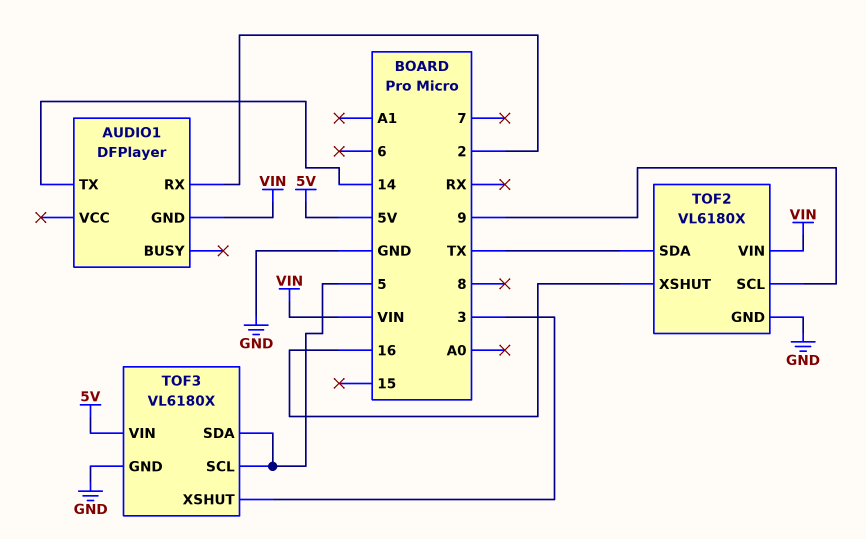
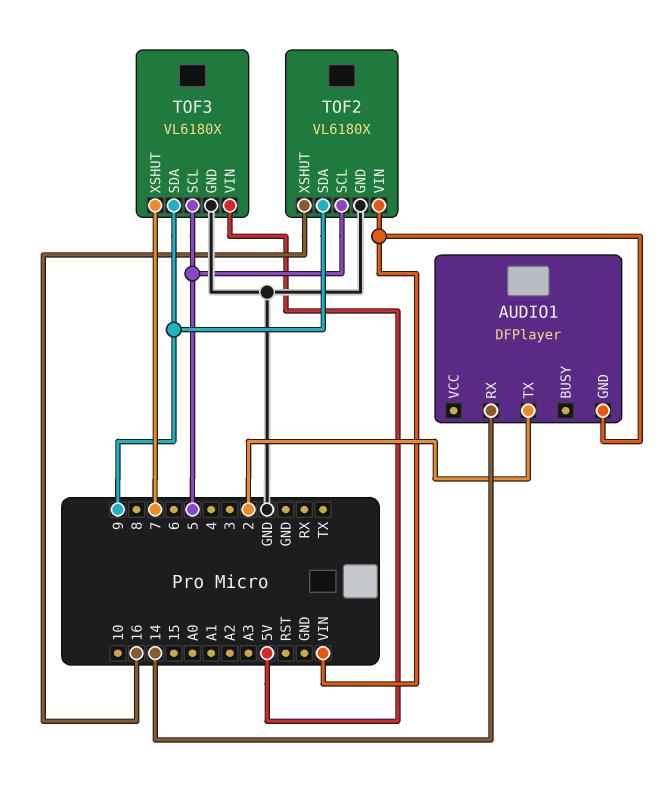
AUDIO1 pin RX: 2 -> 14
AUDIO1 pin TX: 14 -> 2
TOF2 pin SCL: 9 -> 5
TOF2 pin SDA: TX -> 9
TOF3 pin SDA: 5 -> 9
TOF3 pin XSHUT: 3 -> 7

